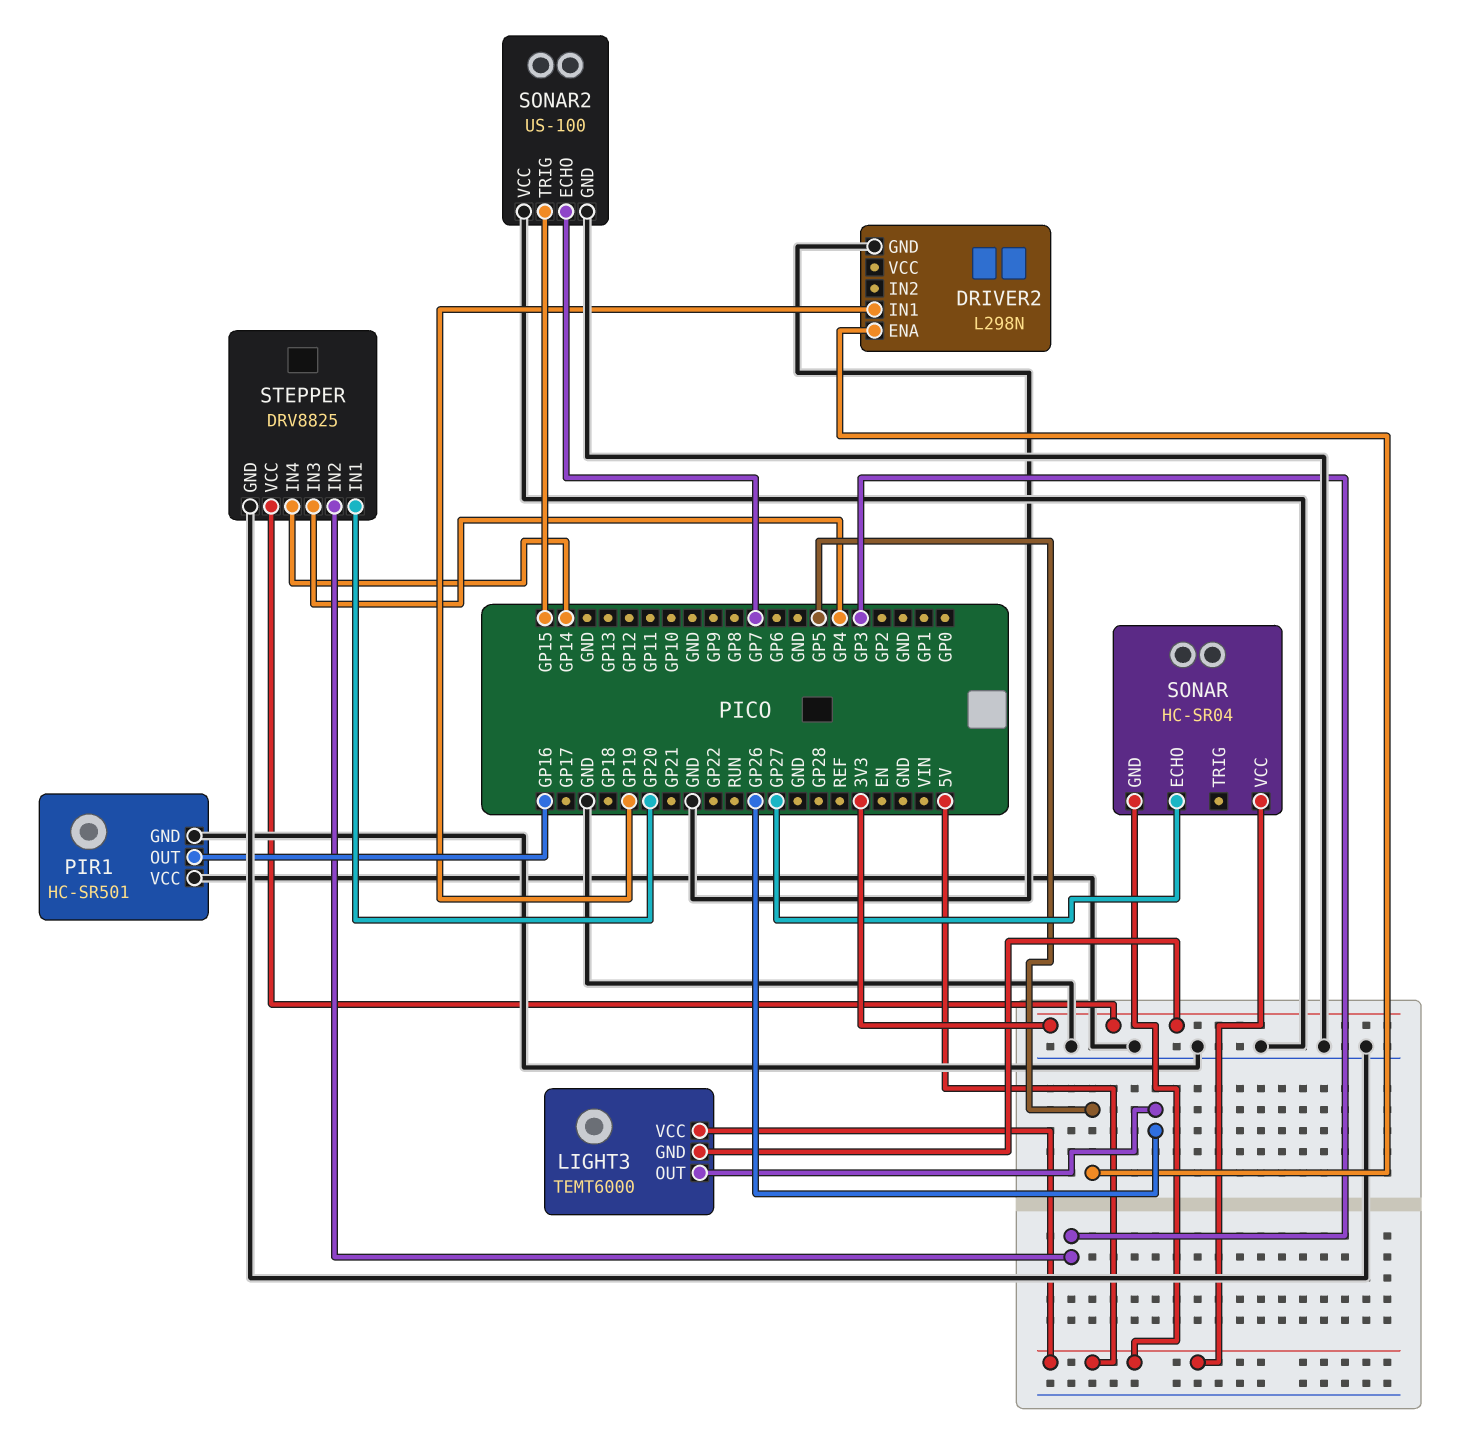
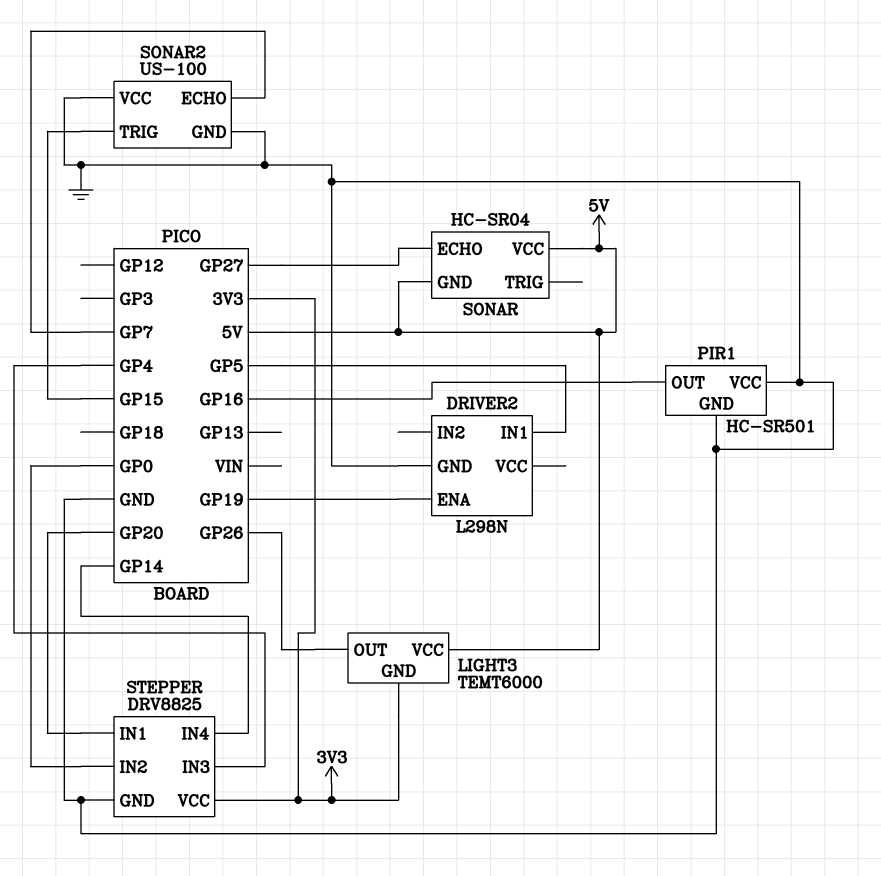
DRIVER2 pin ENA: GP5 -> GP19
DRIVER2 pin IN1: GP19 -> GP5
STEPPER pin IN2: GP3 -> GP0

